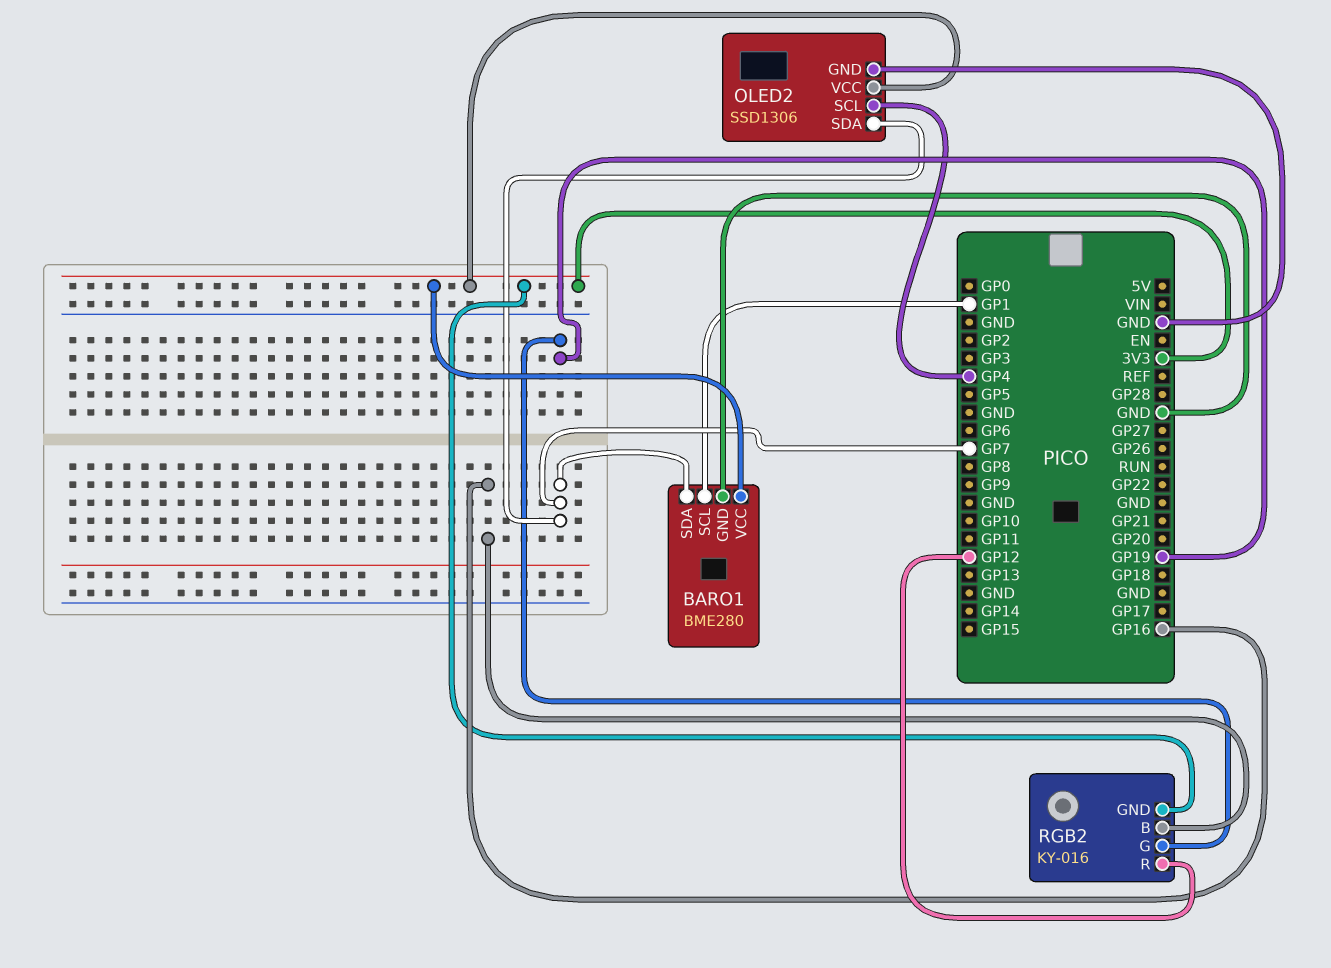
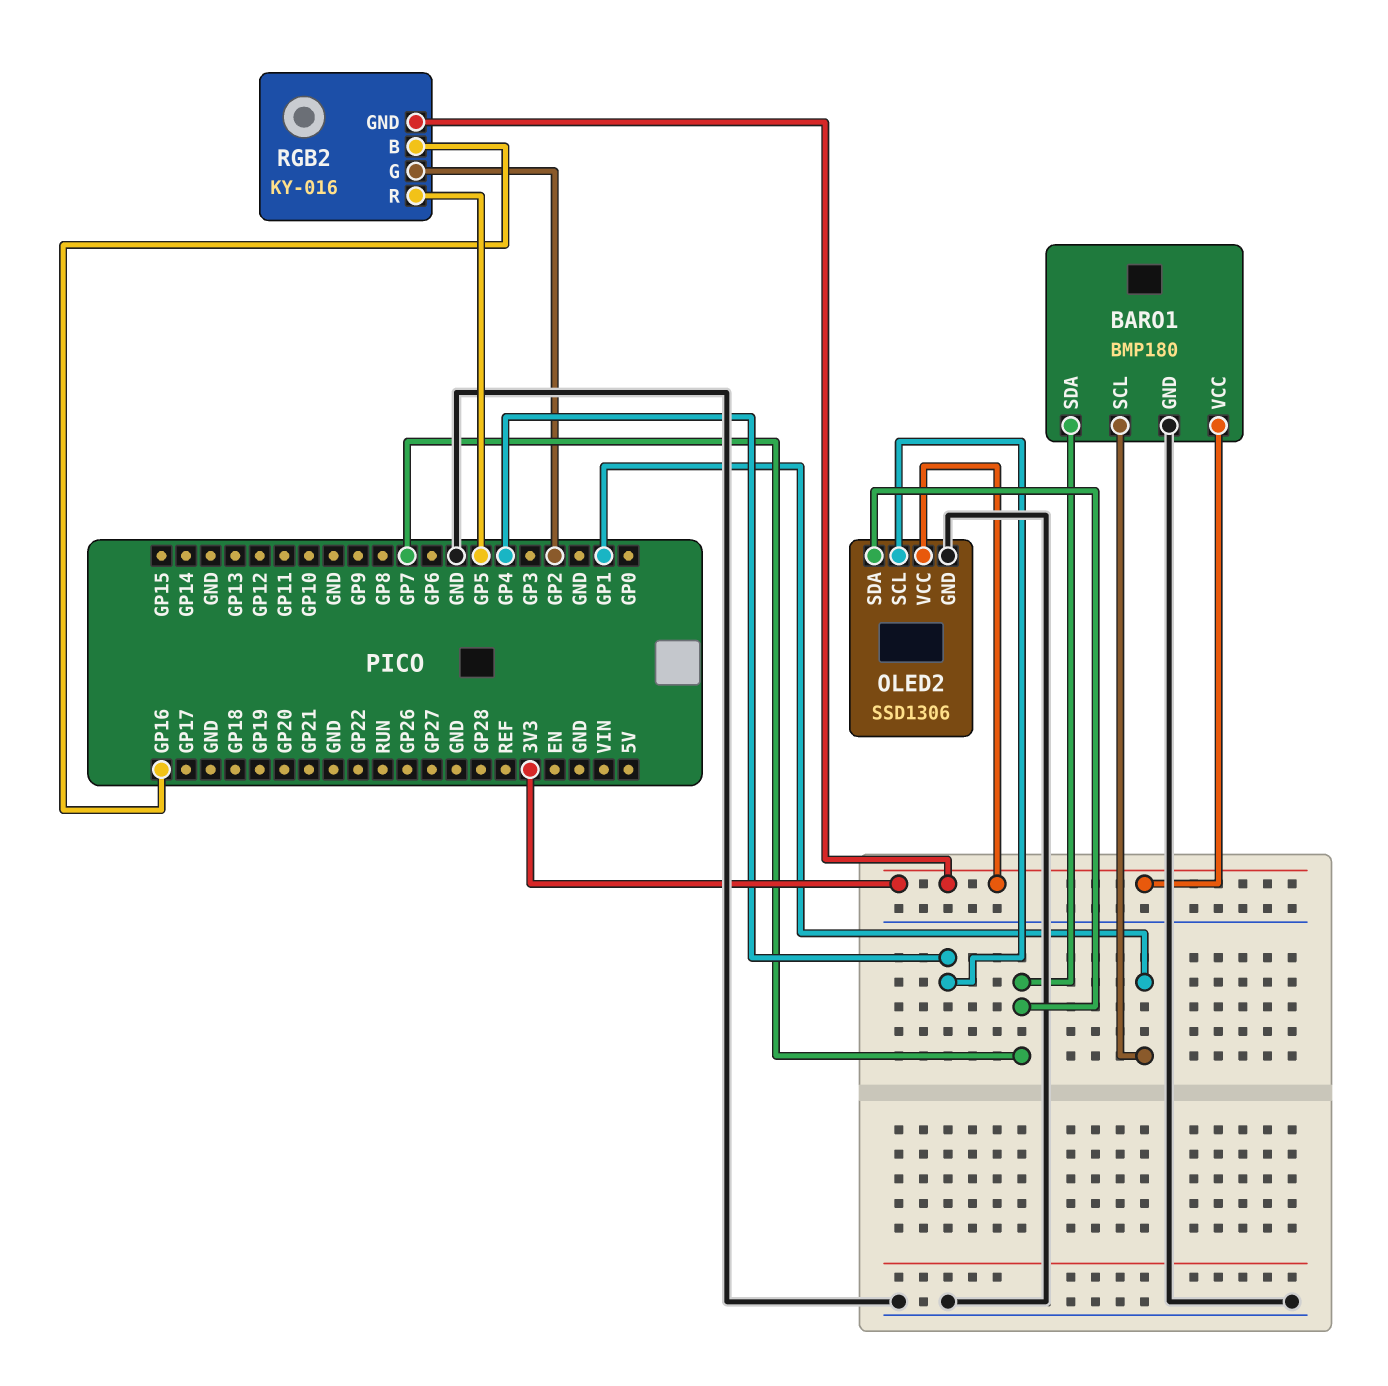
BARO1: BME280 -> BMP180
RGB2 pin G: GP19 -> GP2
RGB2 pin R: GP12 -> GP5

